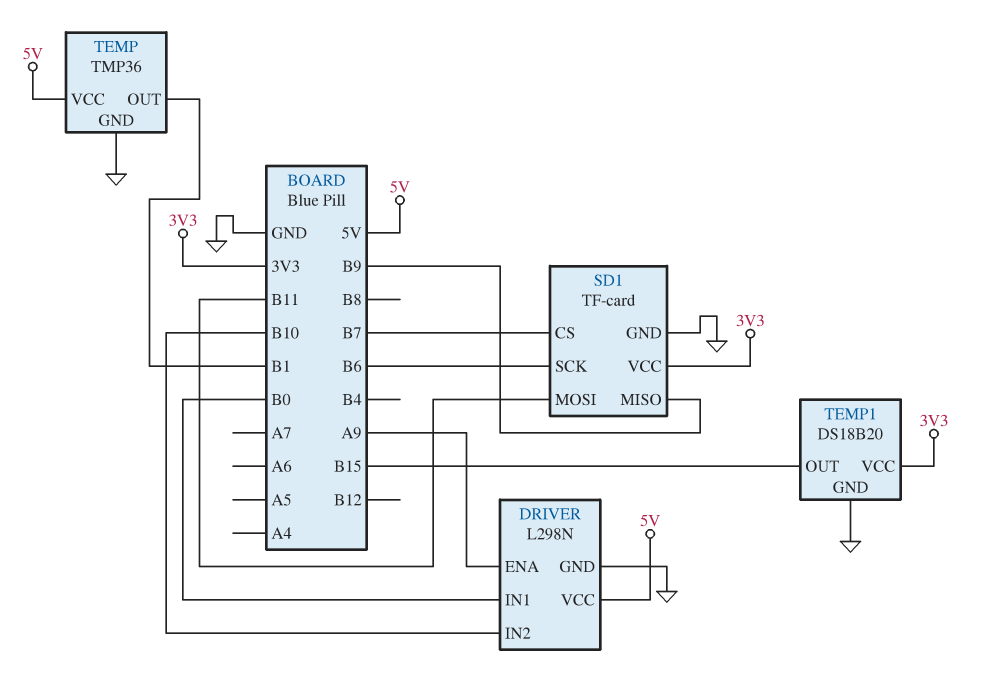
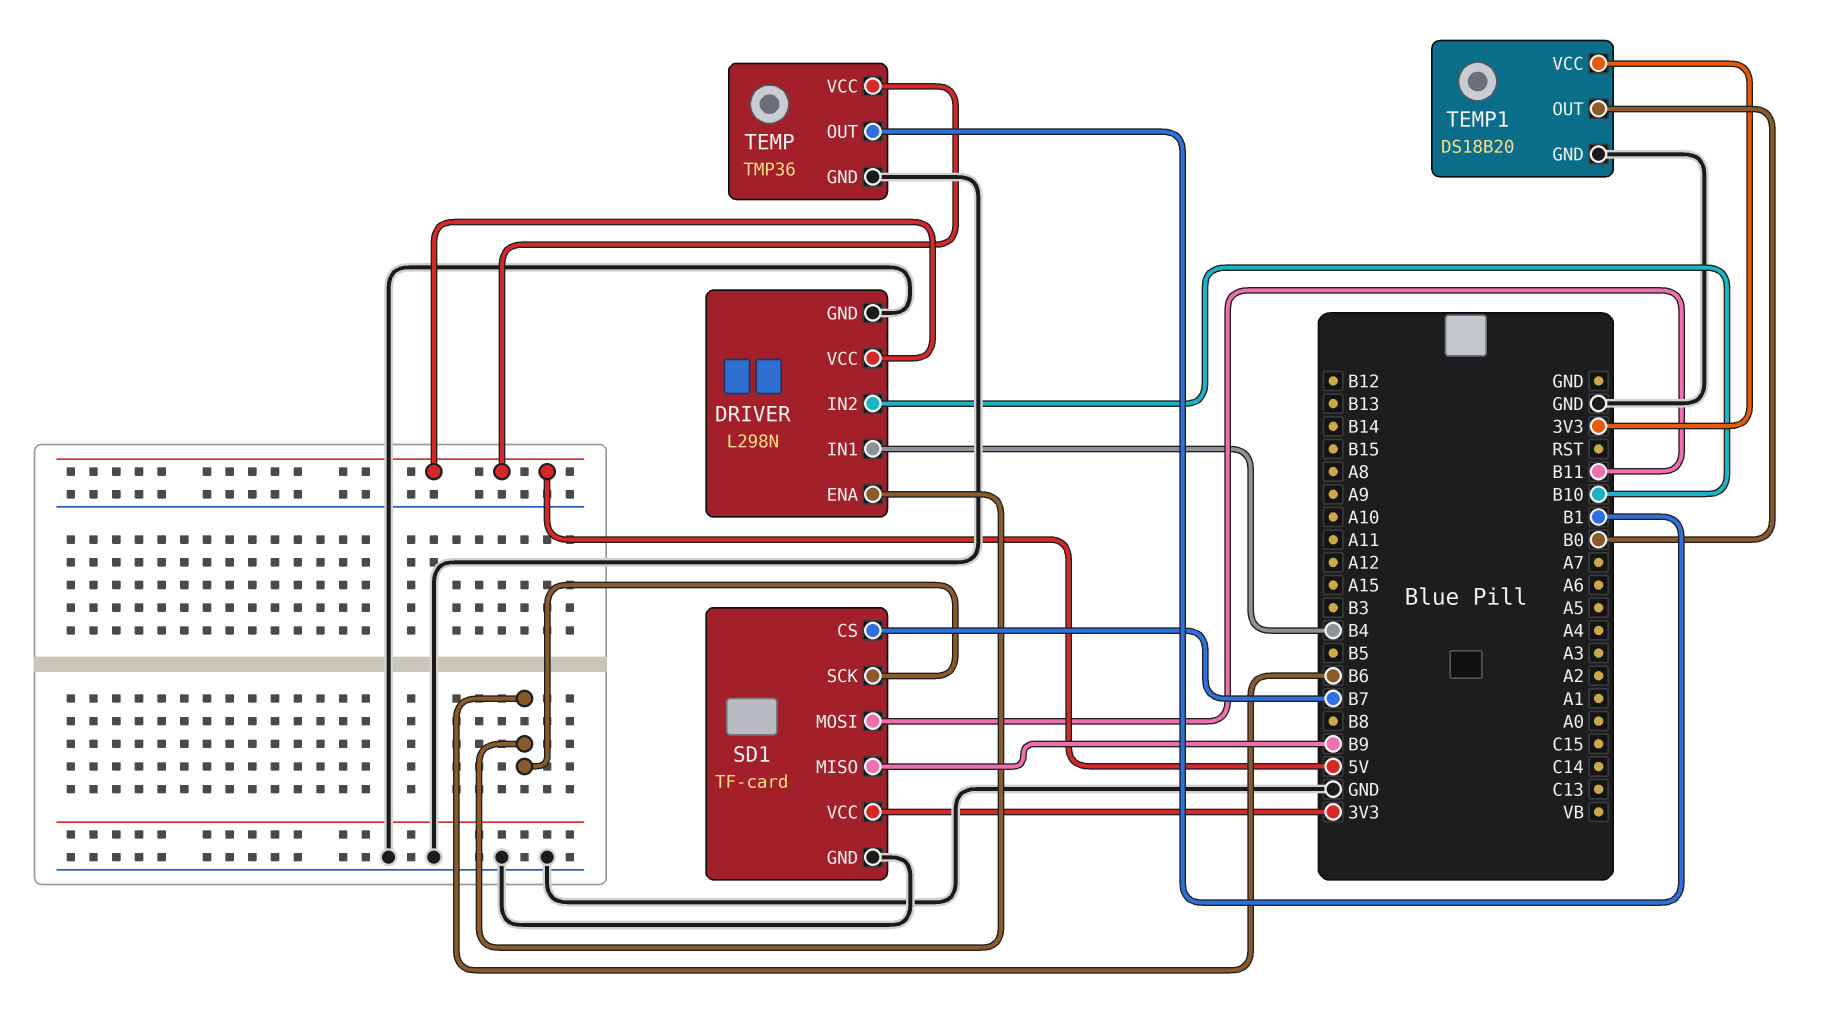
DRIVER pin ENA: A9 -> B6
DRIVER pin IN1: B0 -> B4
TEMP1 pin OUT: B15 -> B0

